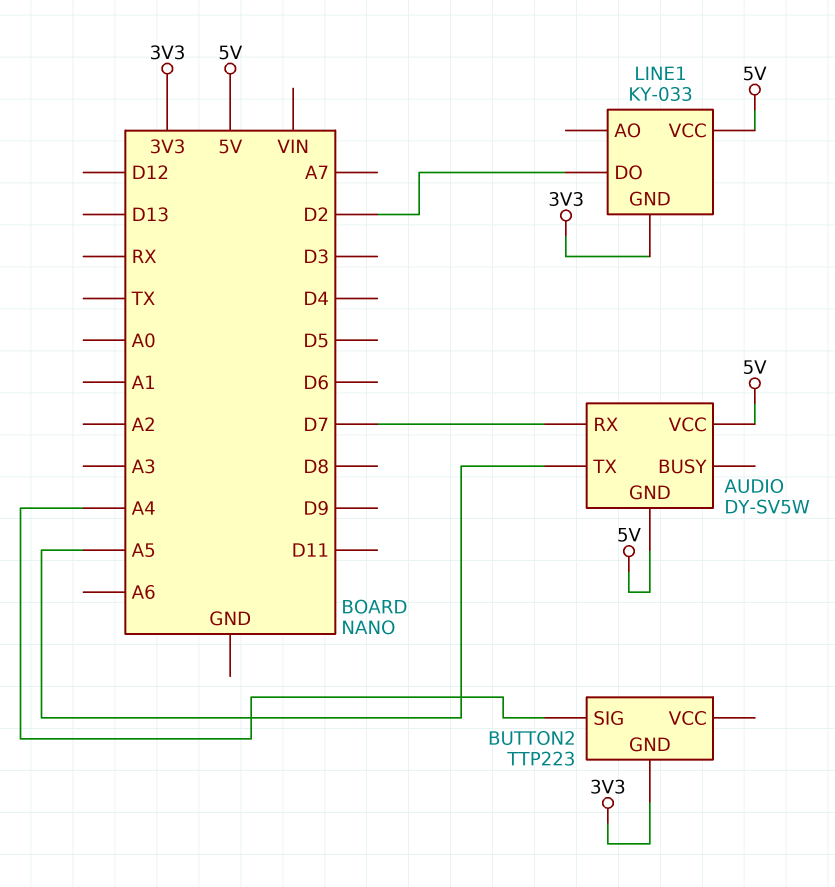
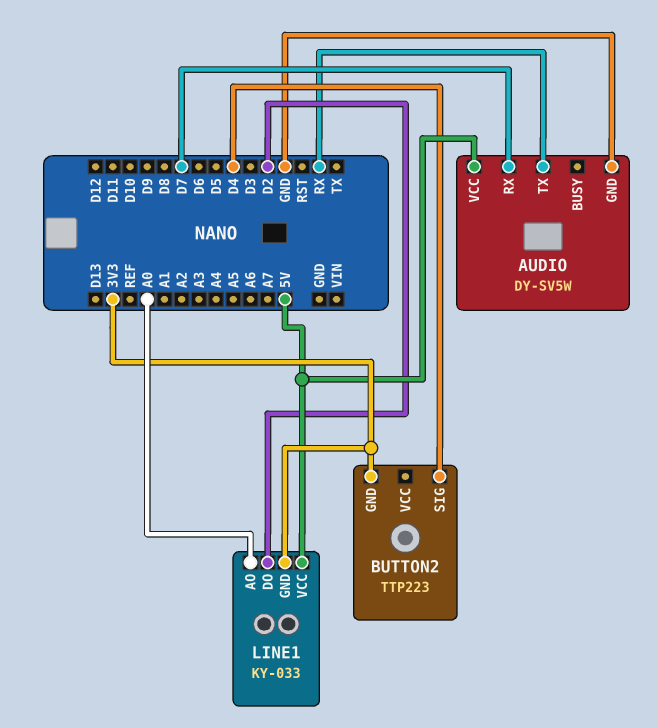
AUDIO pin GND: 5V -> GND
AUDIO pin TX: A5 -> RX
BUTTON2 pin SIG: A4 -> D4
LINE1 pin AO: none -> A0

